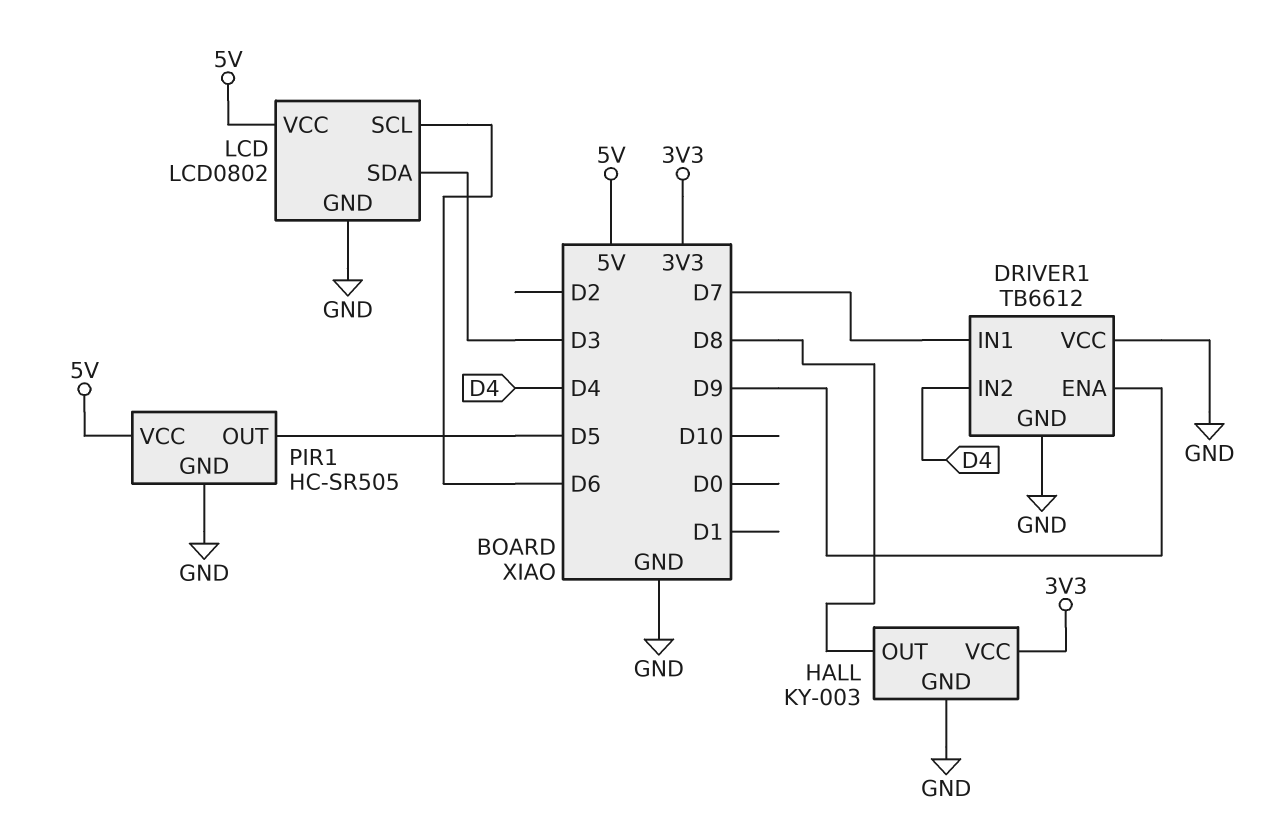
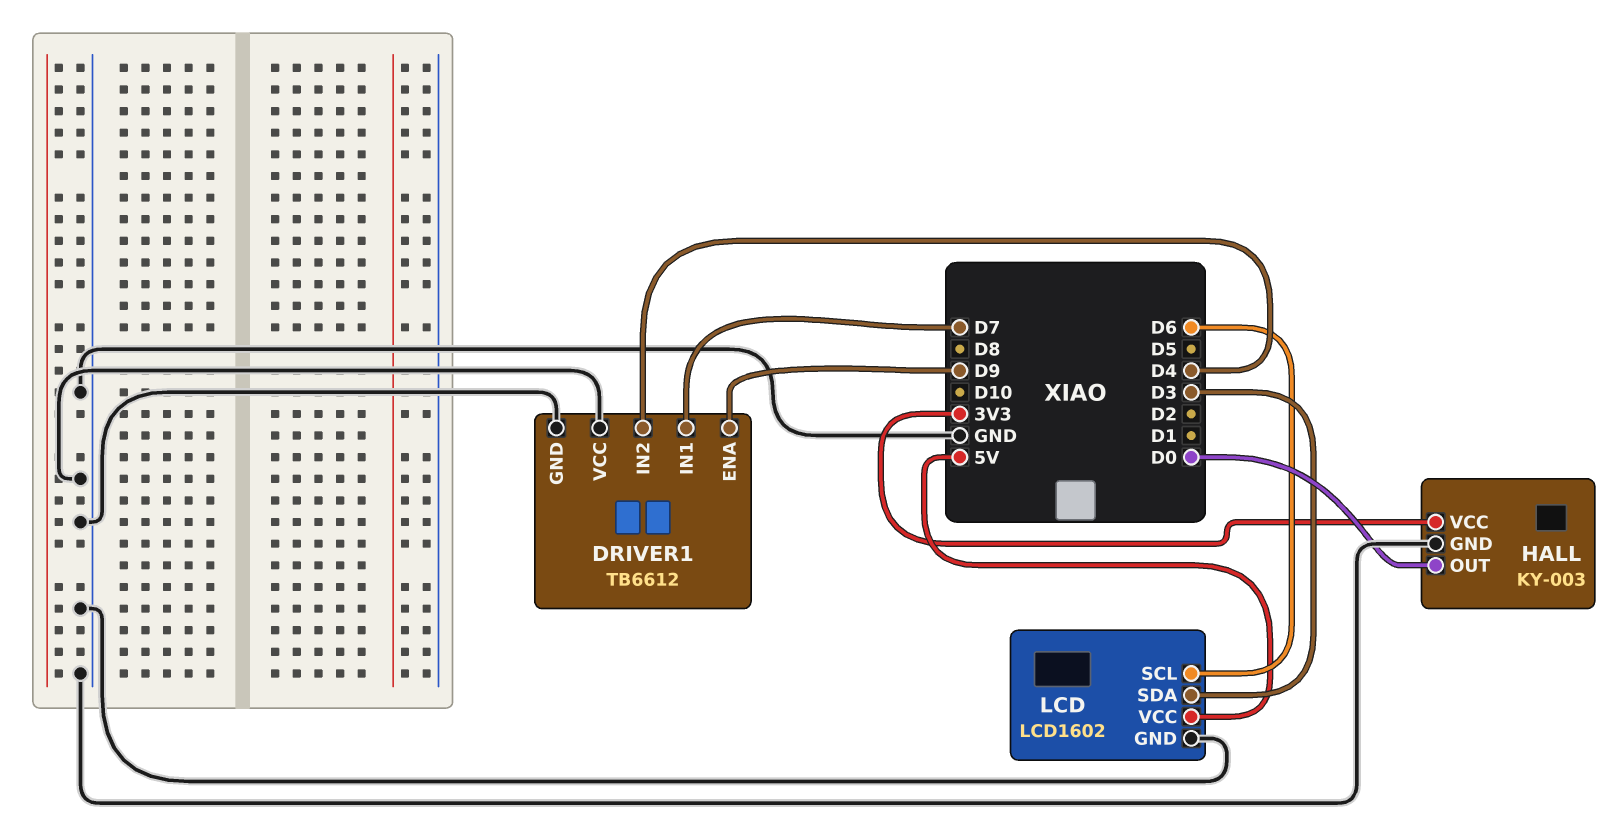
HALL pin OUT: D8 -> D0
LCD: LCD0802 -> LCD1602
PIR1: HC-SR505 -> none
PIR1 pin GND: GND -> none
PIR1 pin OUT: D5 -> none
PIR1 pin VCC: 5V -> none

